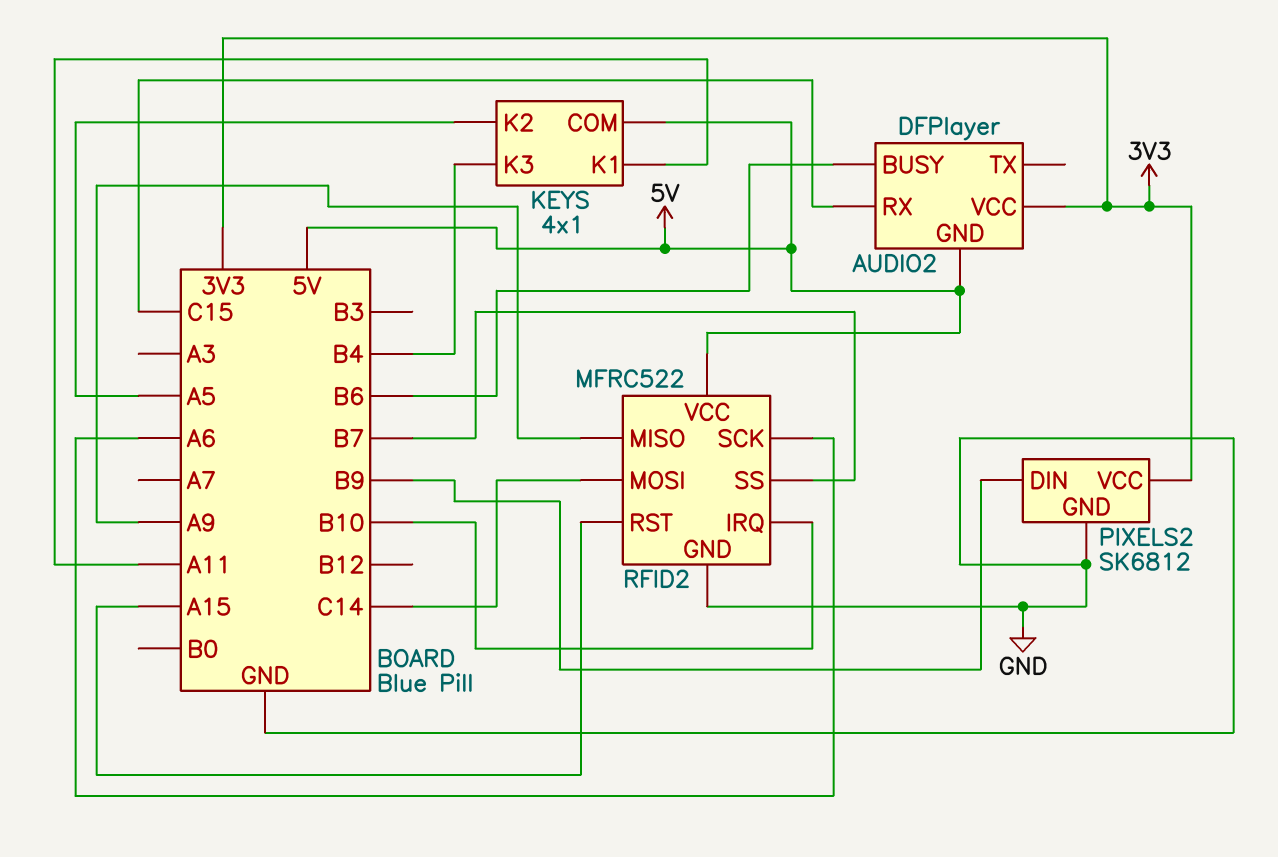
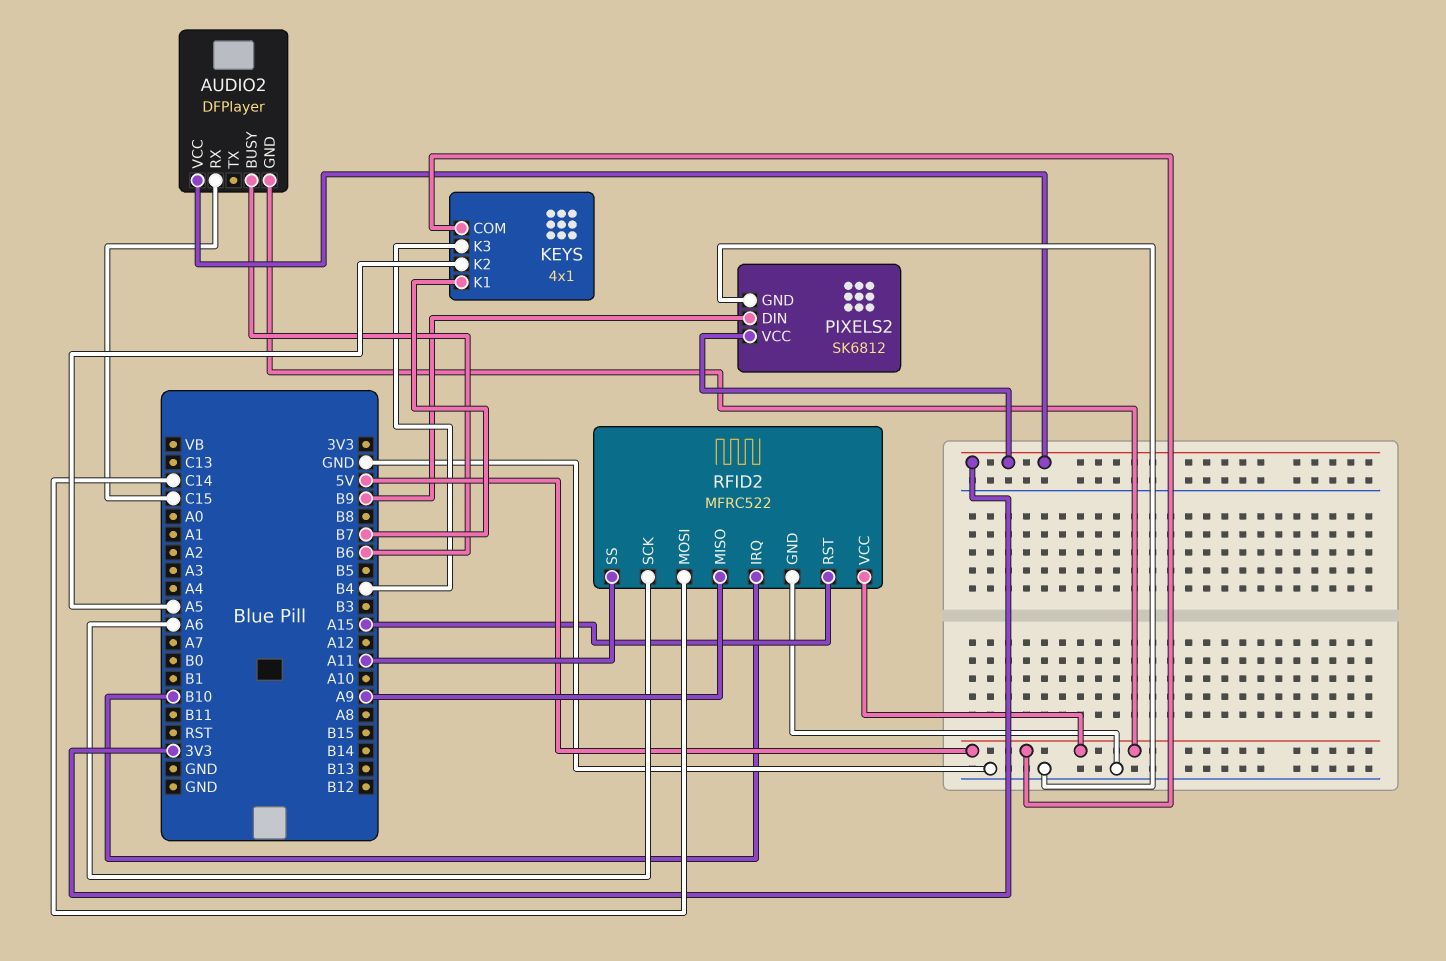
KEYS pin K1: A11 -> B7
RFID2 pin SS: B7 -> A11

